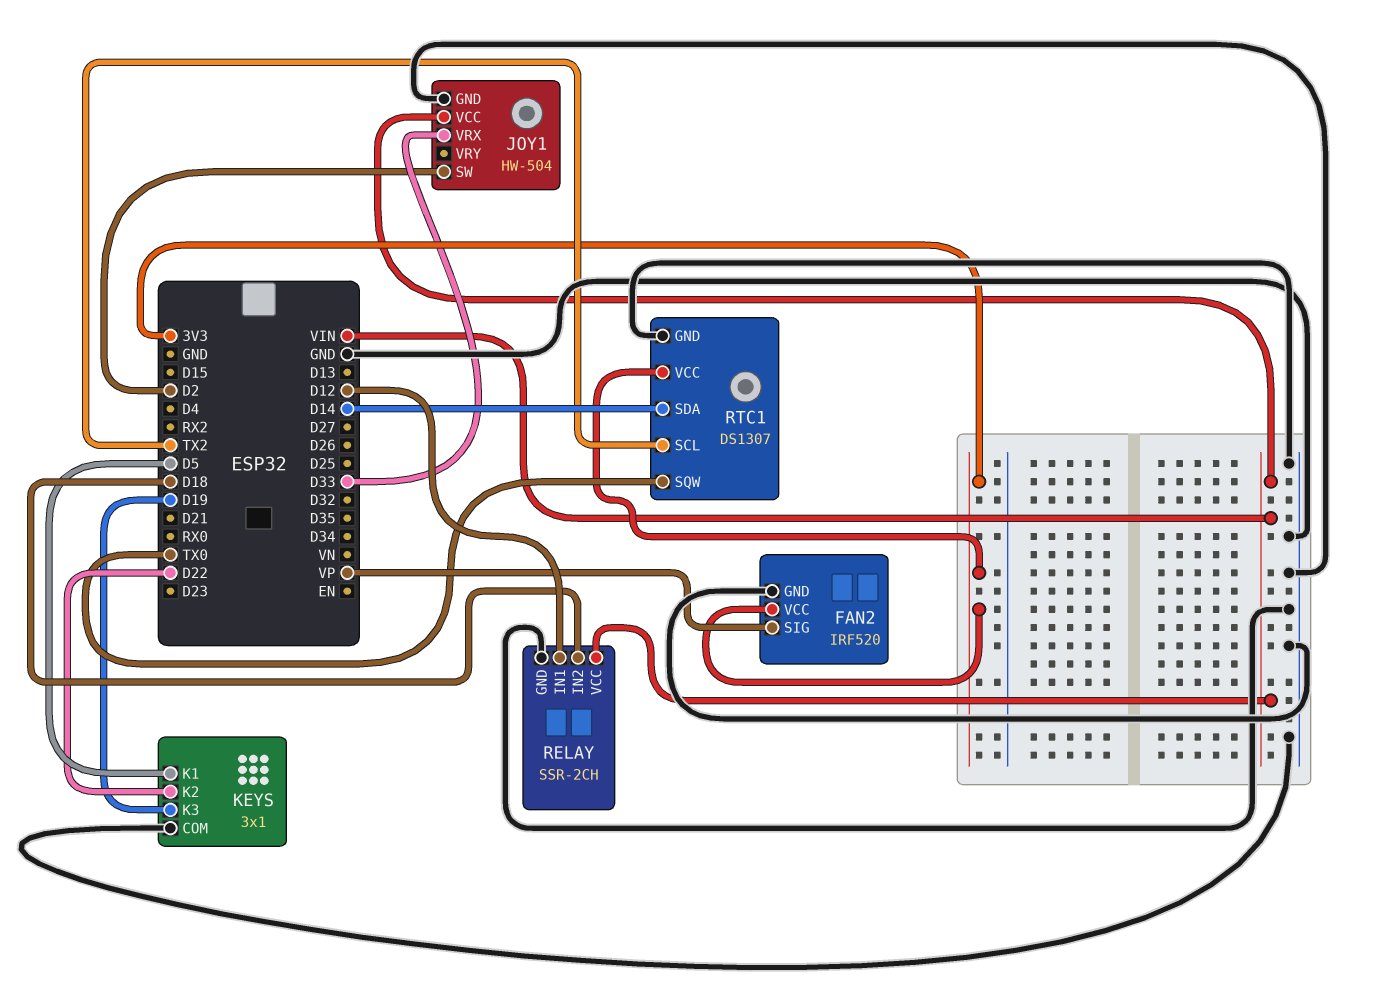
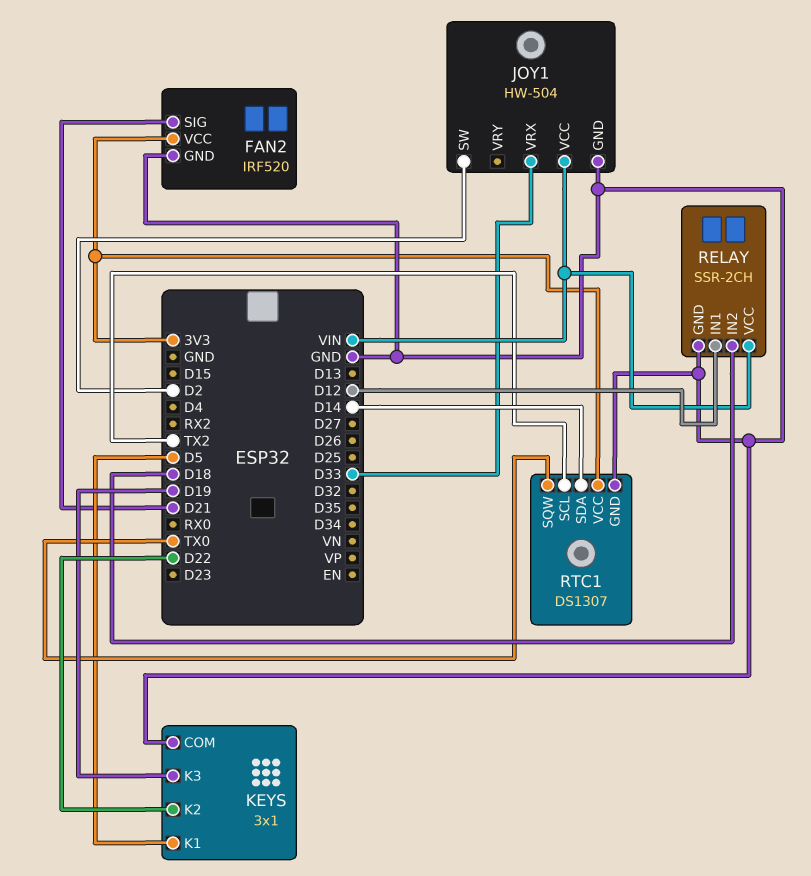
FAN2 pin SIG: VP -> D21

